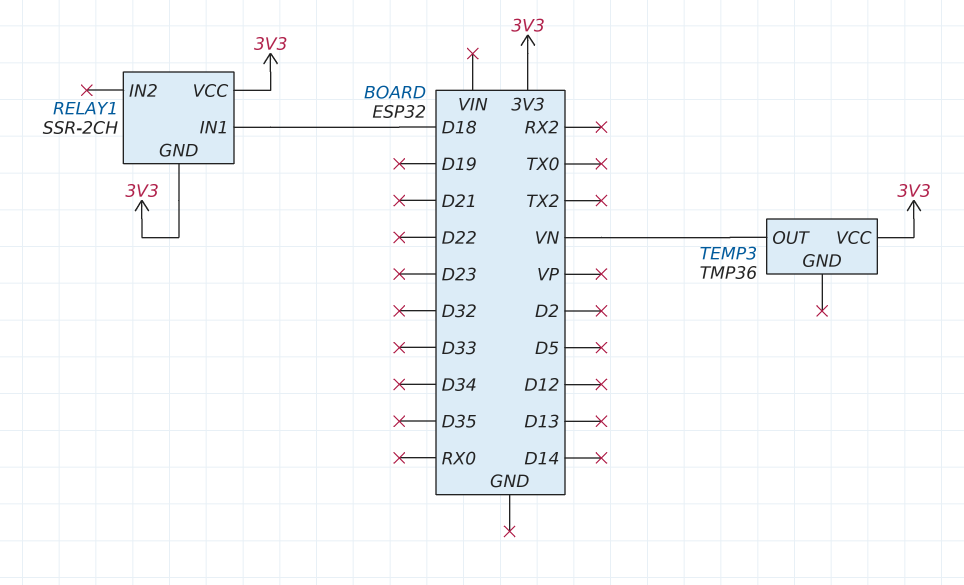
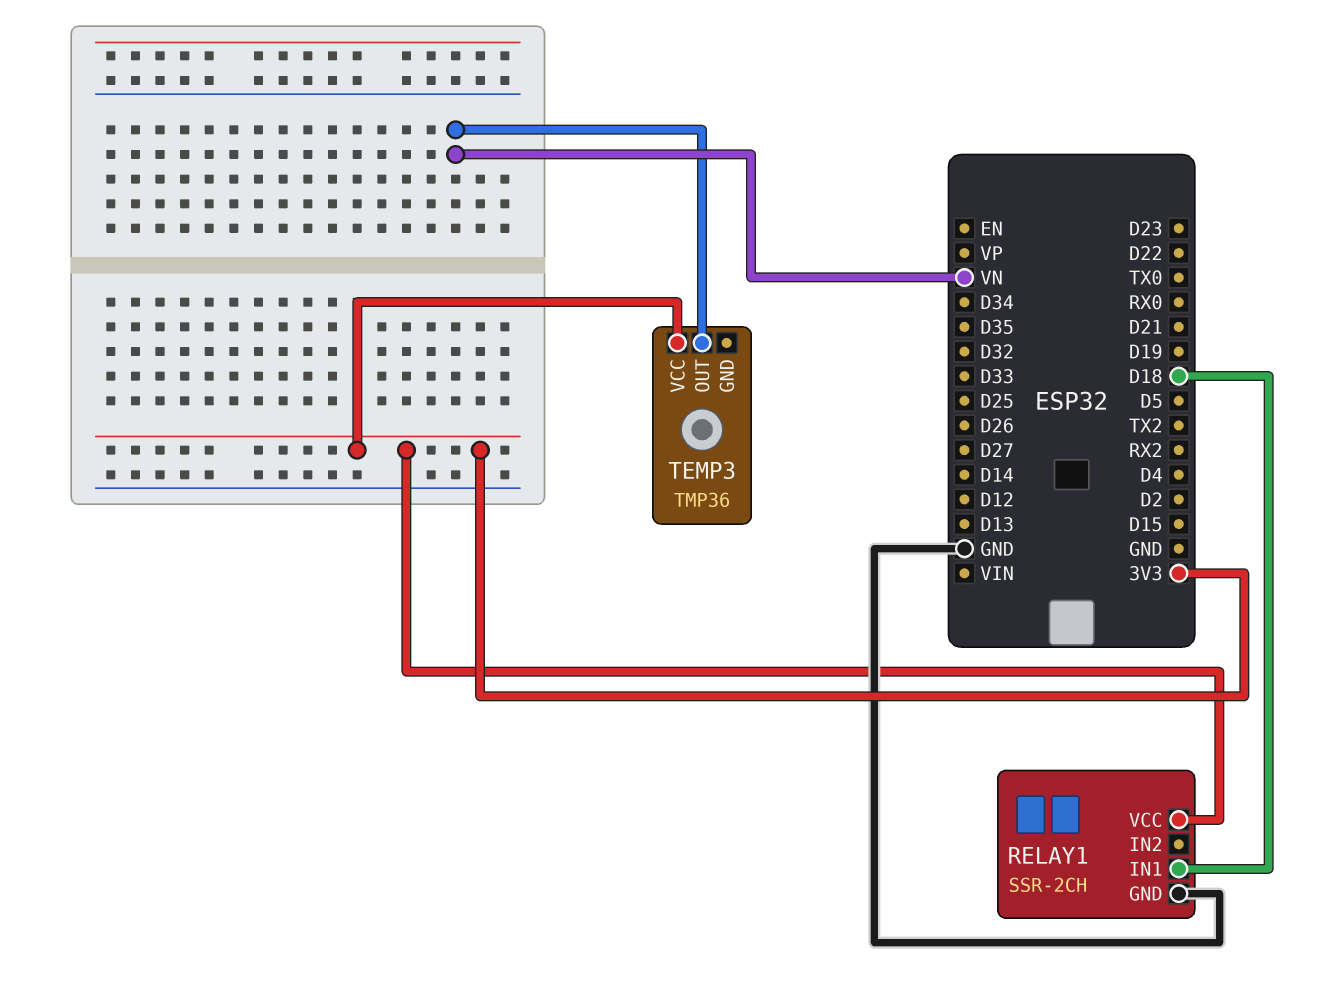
RELAY1 pin GND: 3V3 -> GND

